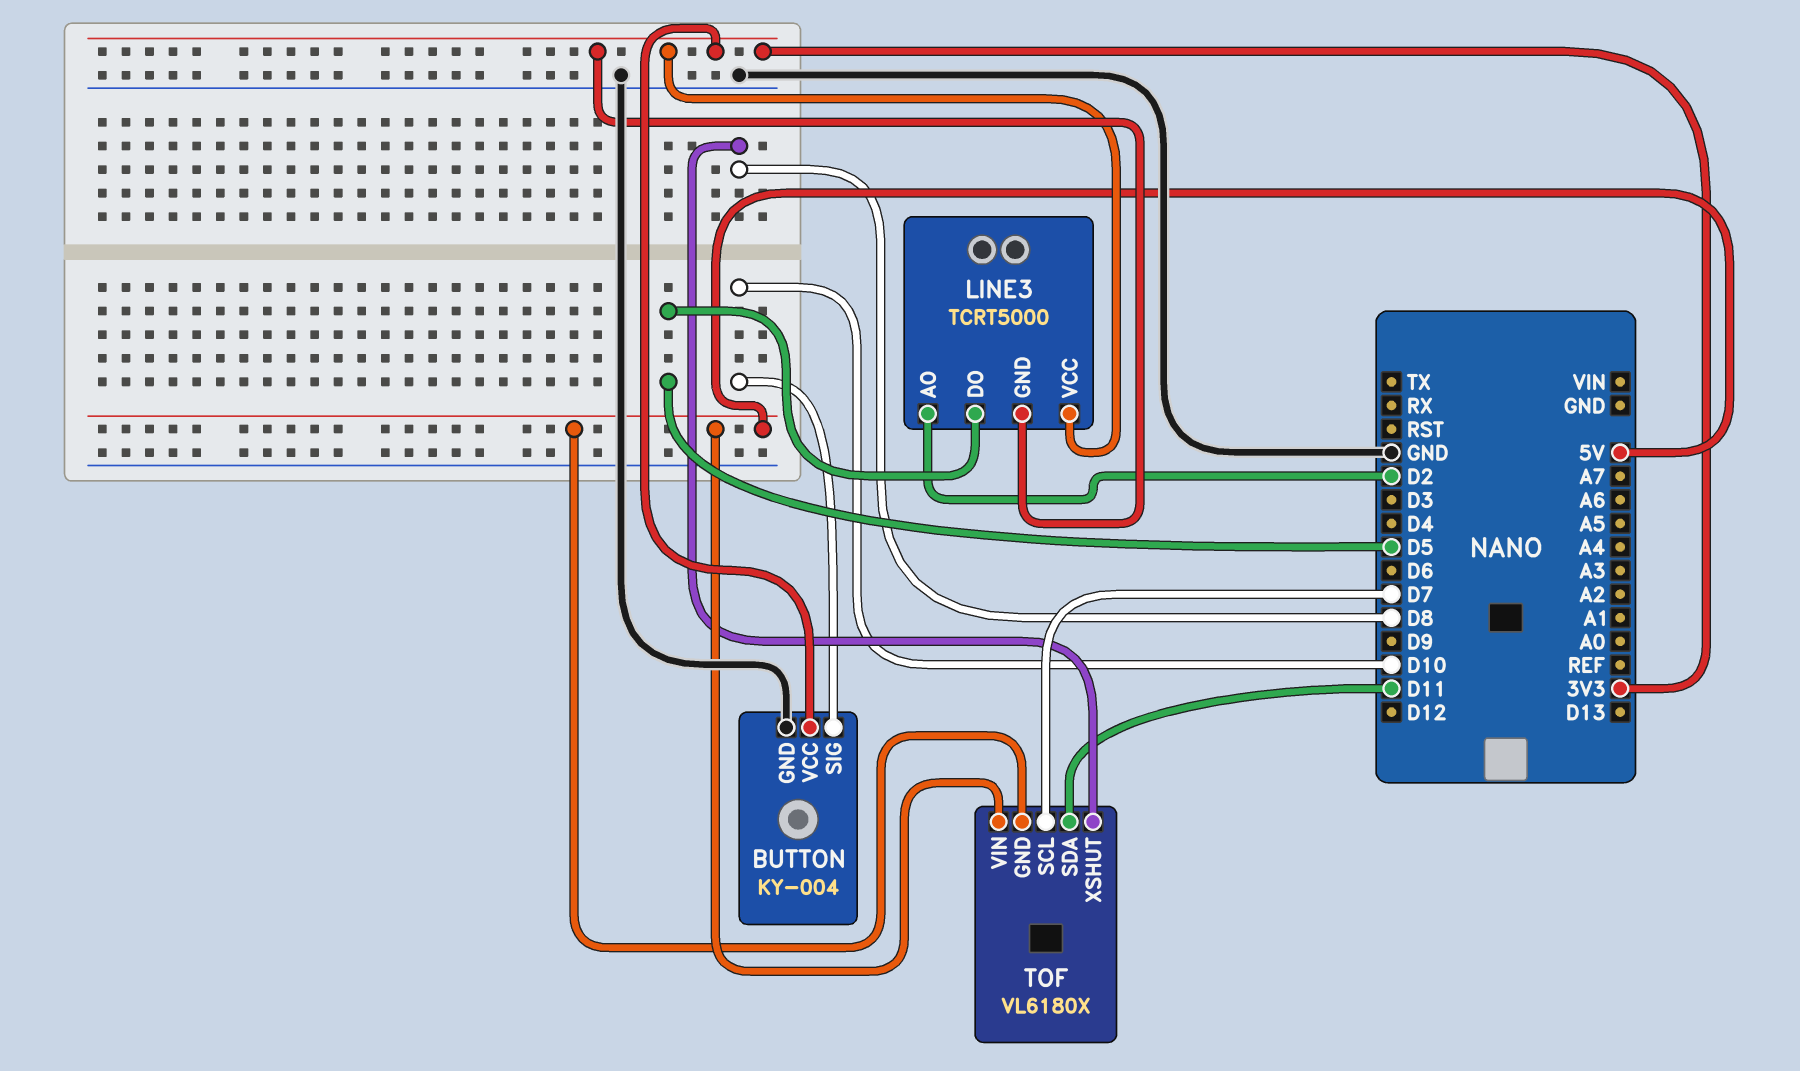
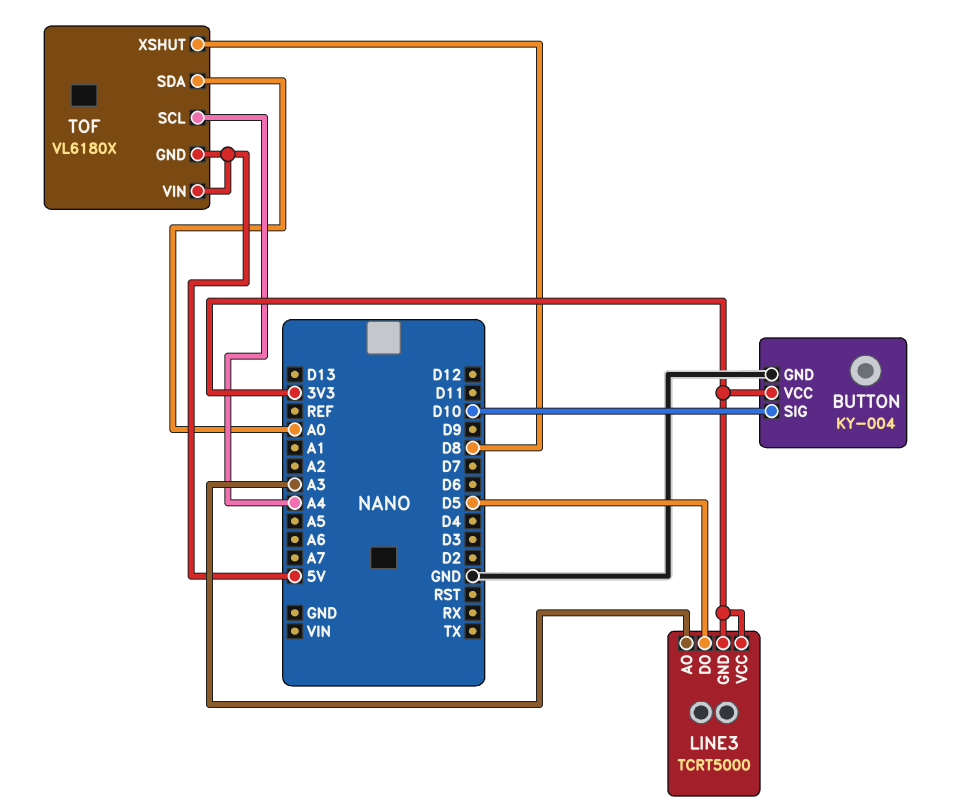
LINE3 pin AO: D2 -> A3
TOF pin SCL: D7 -> A4
TOF pin SDA: D11 -> A0

